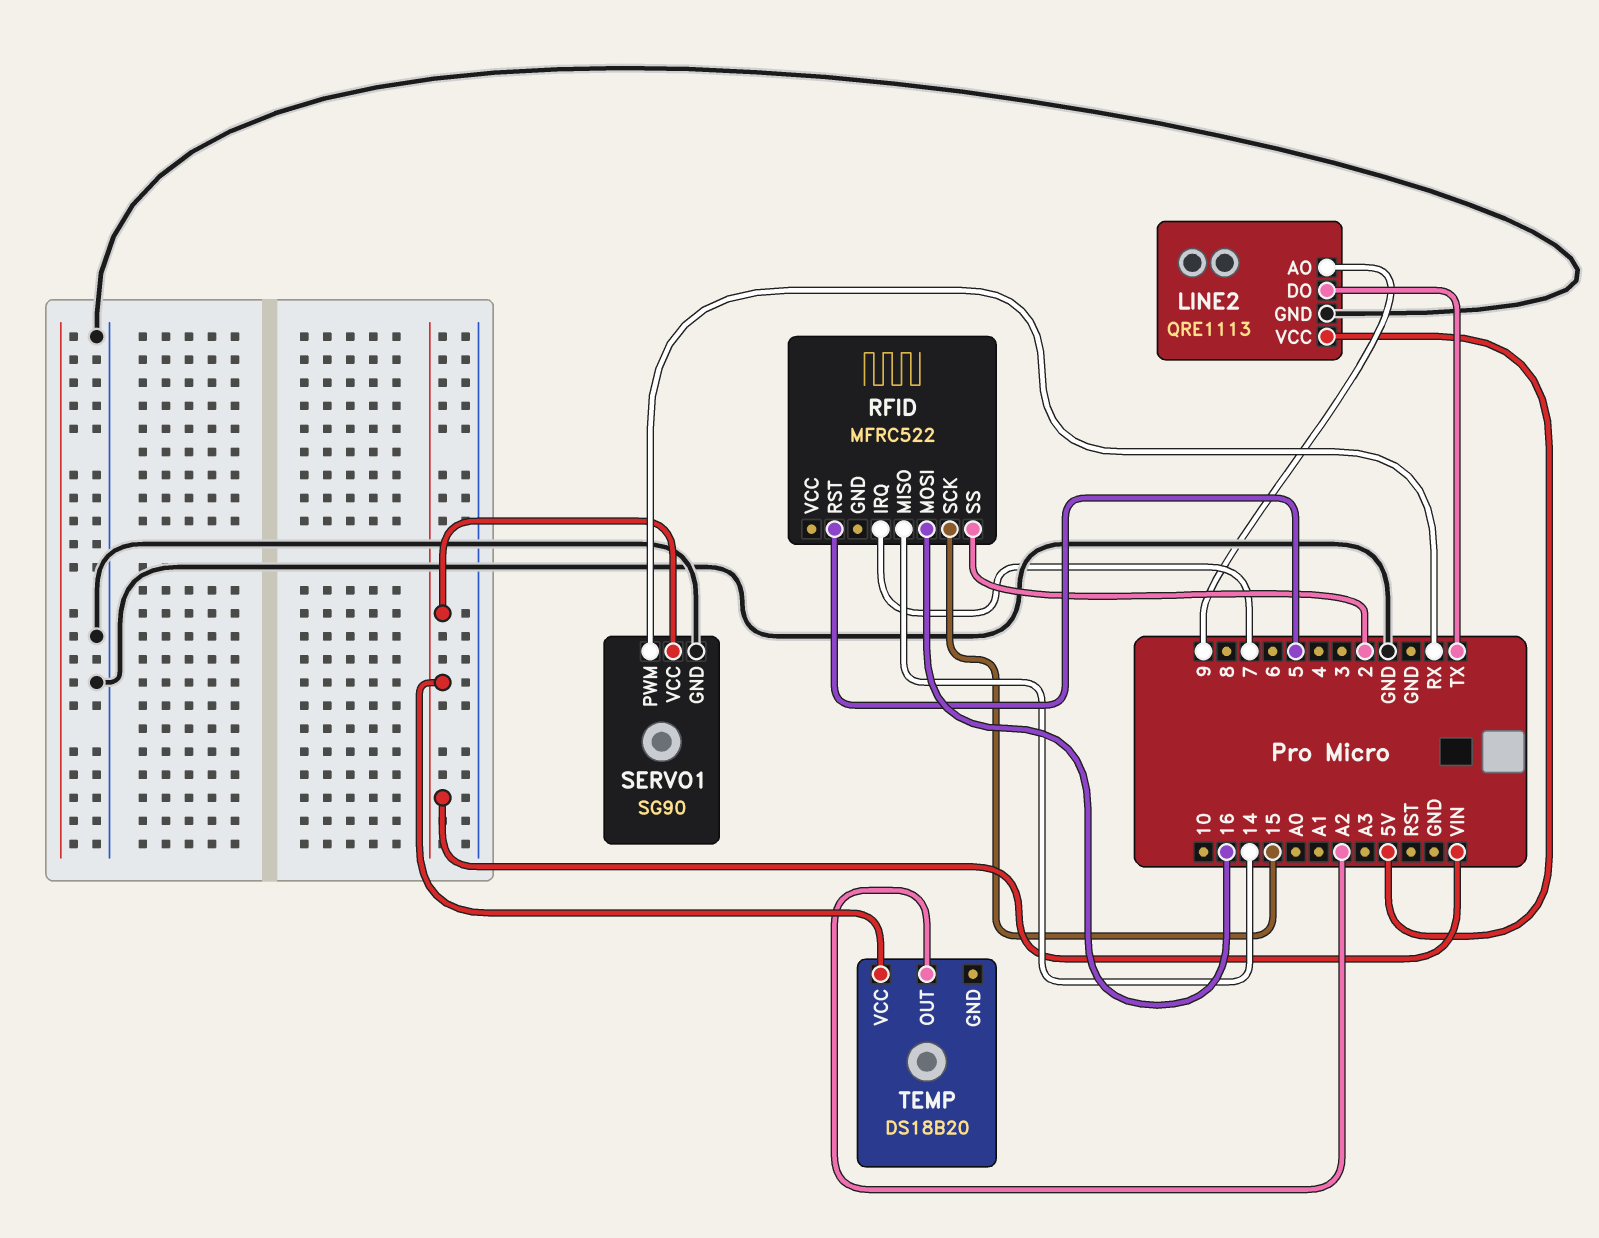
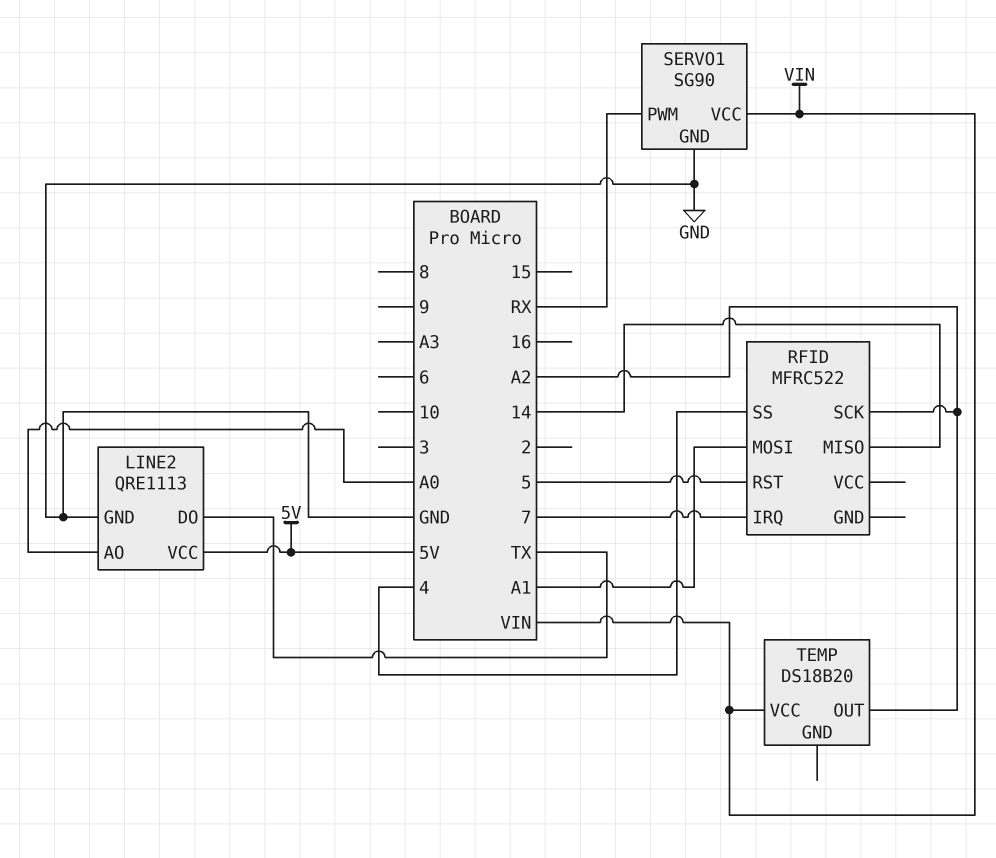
LINE2 pin AO: 9 -> A0
RFID pin MOSI: 16 -> A1
RFID pin SCK: 15 -> A2
RFID pin SS: 2 -> 4

